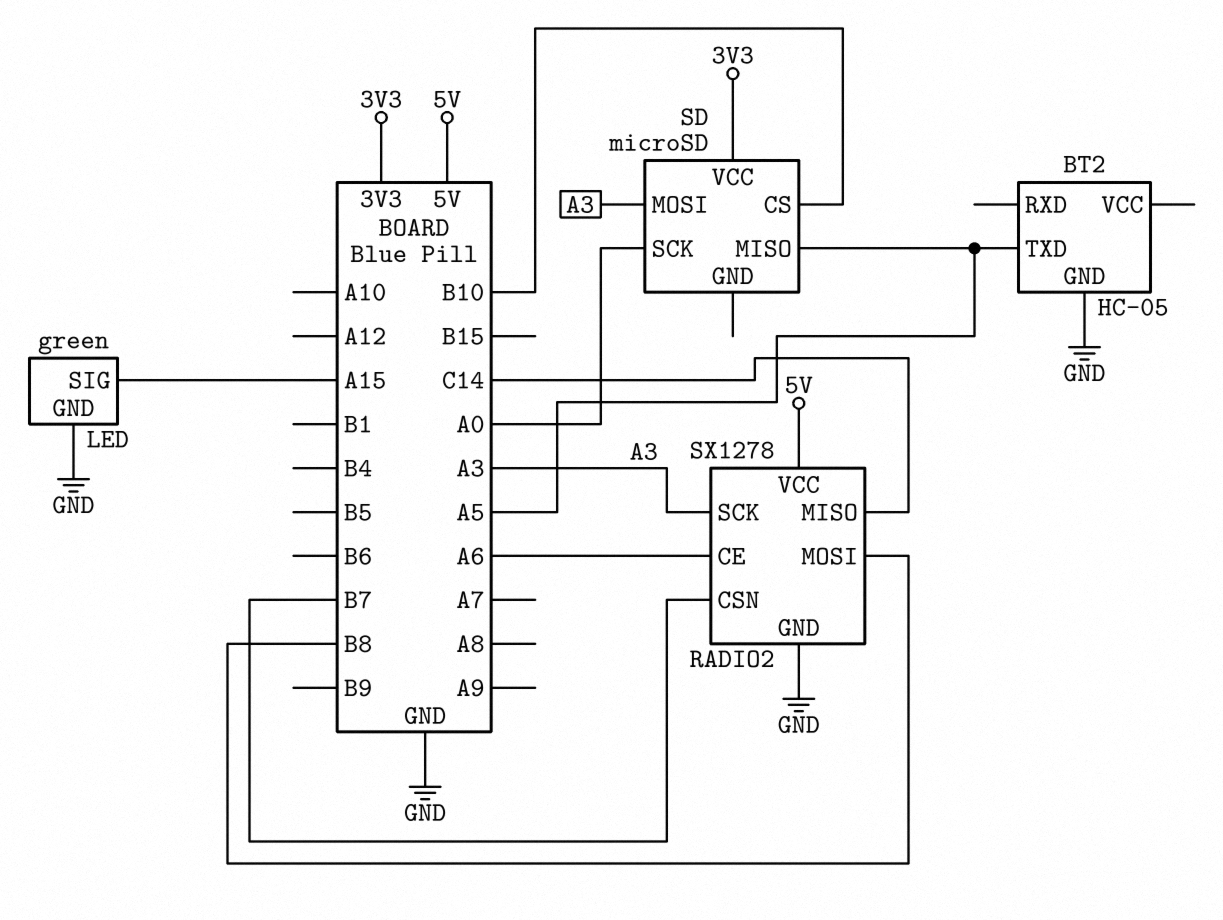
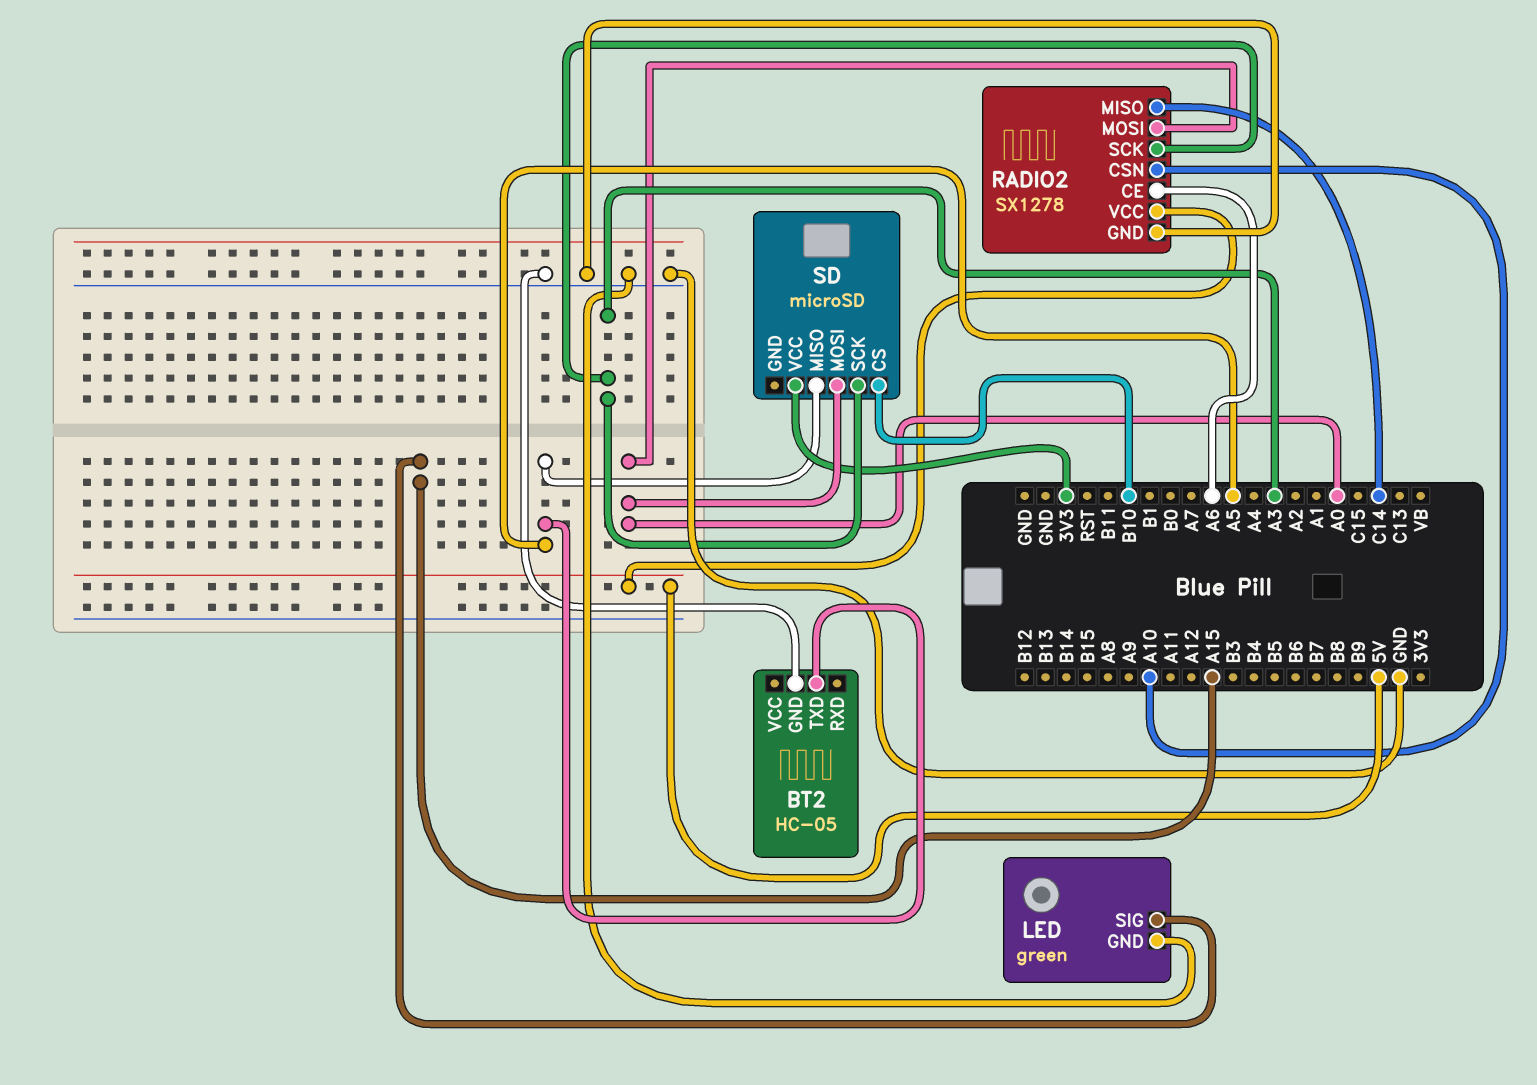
RADIO2 pin CSN: B7 -> A10
RADIO2 pin MOSI: B8 -> A0
SD pin MOSI: A3 -> A0
SD pin SCK: A0 -> A3

